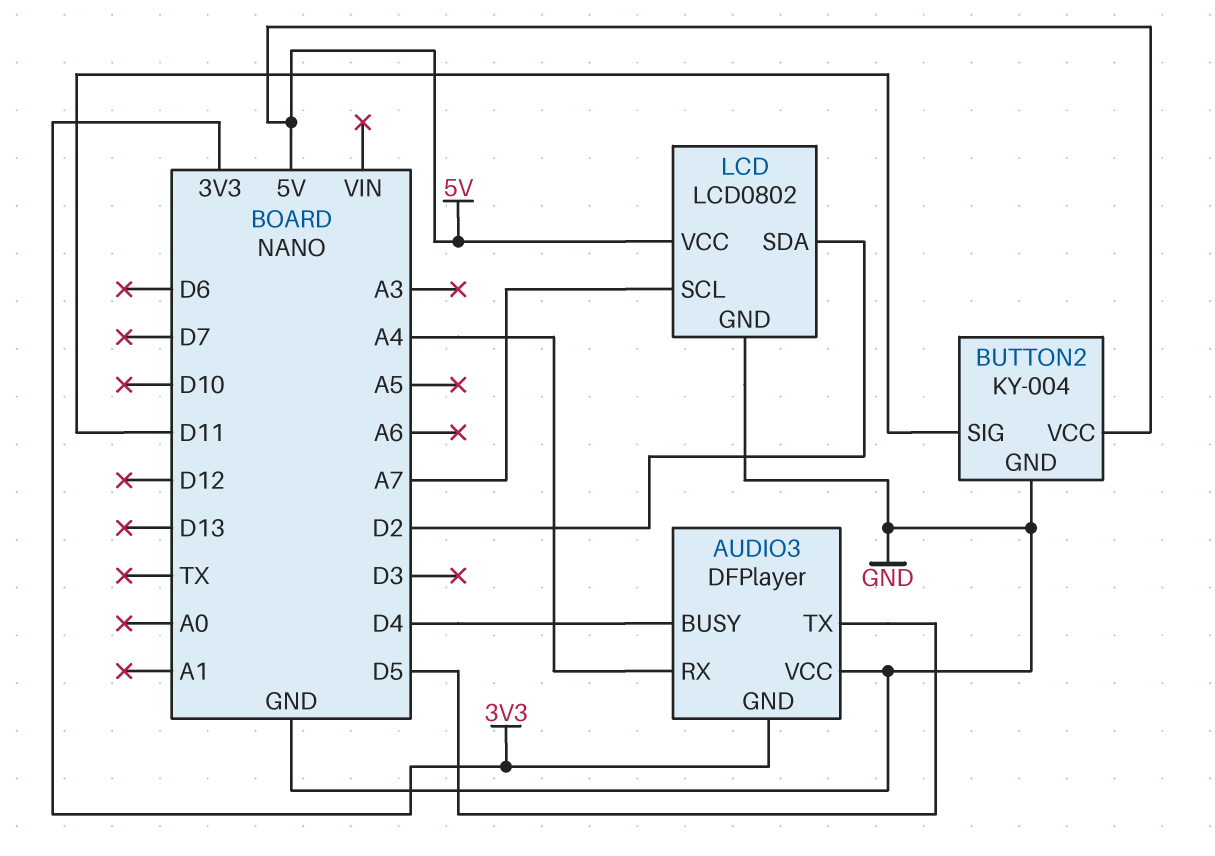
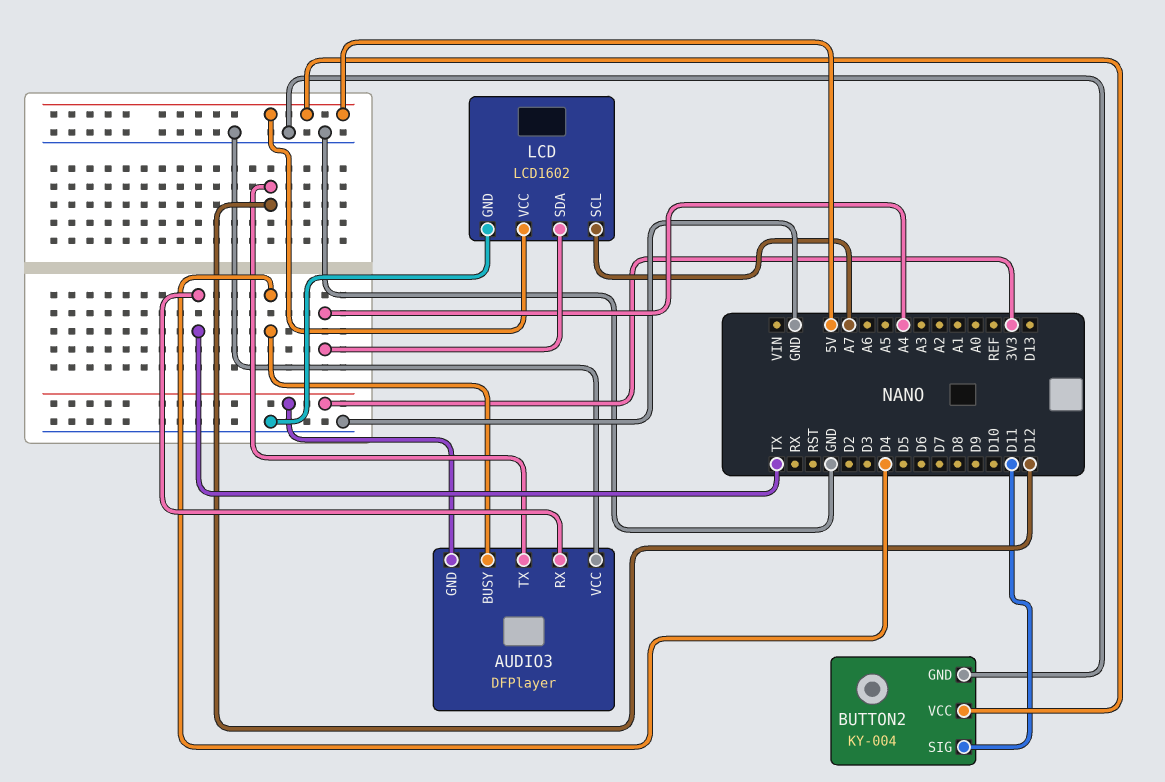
AUDIO3 pin RX: A4 -> TX
AUDIO3 pin TX: D5 -> D12
LCD: LCD0802 -> LCD1602
LCD pin SDA: D2 -> A4

